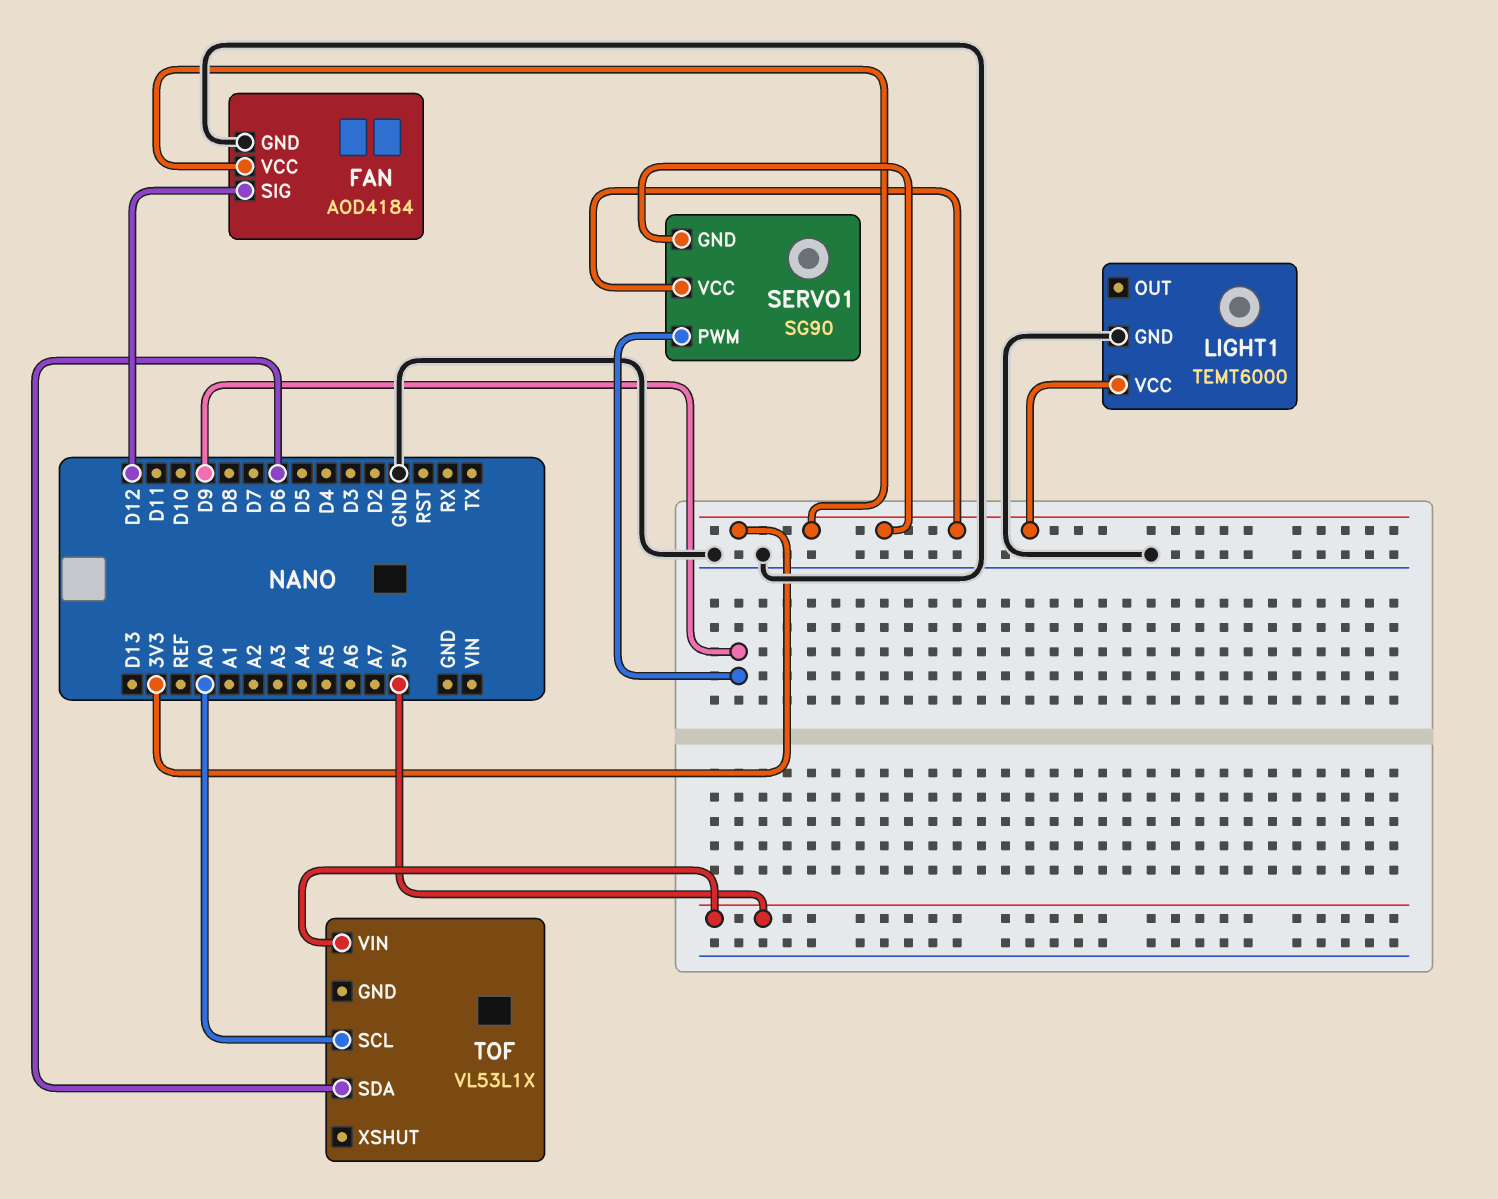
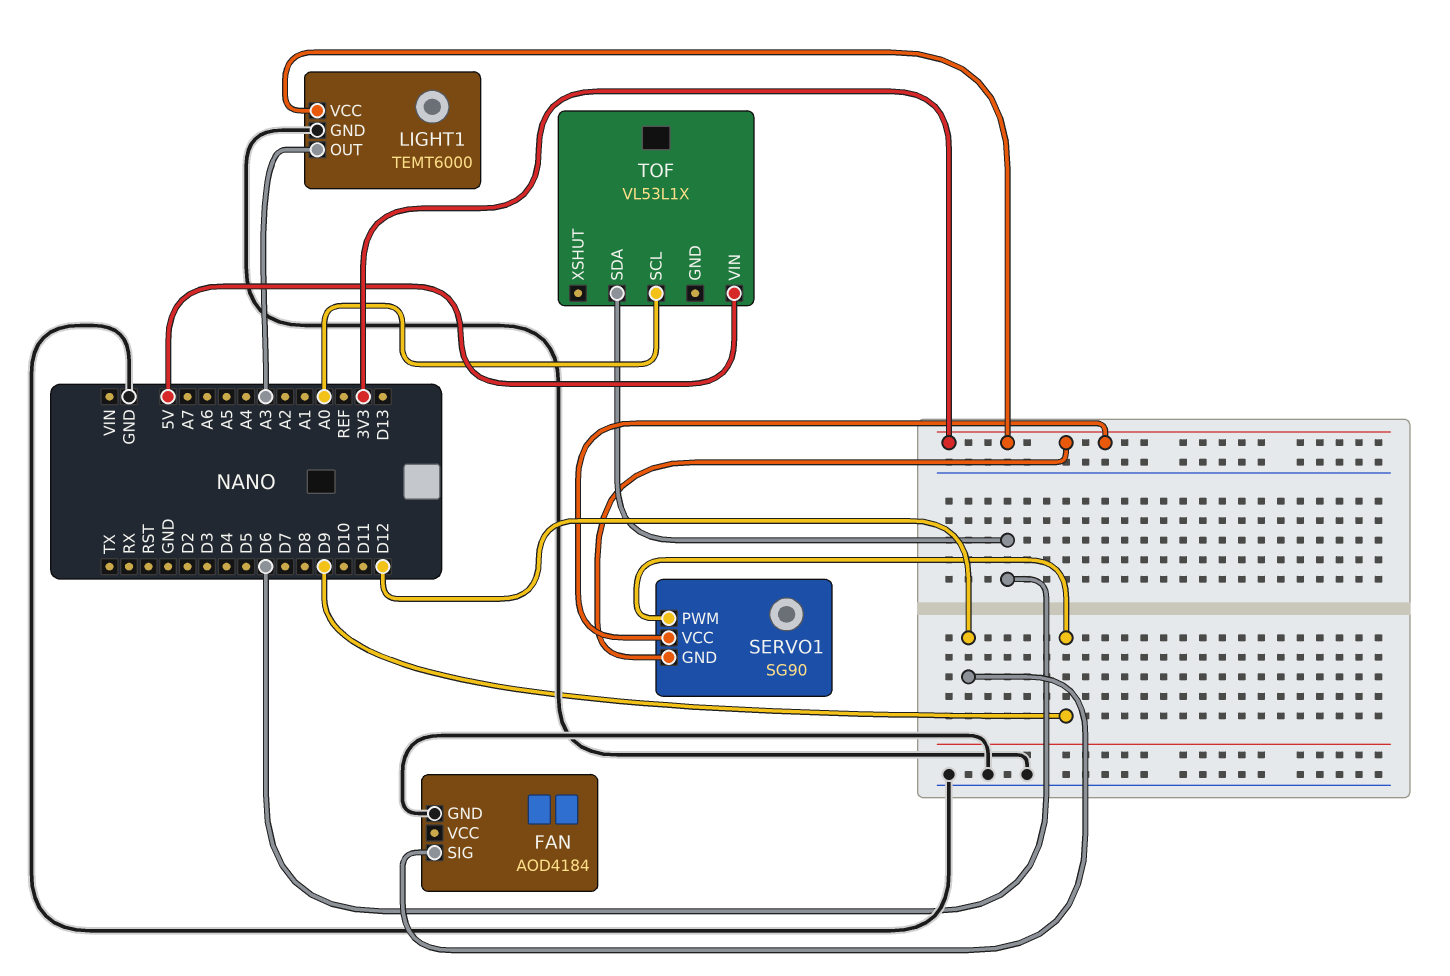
FAN pin VCC: 3V3 -> none
LIGHT1 pin OUT: none -> A3

